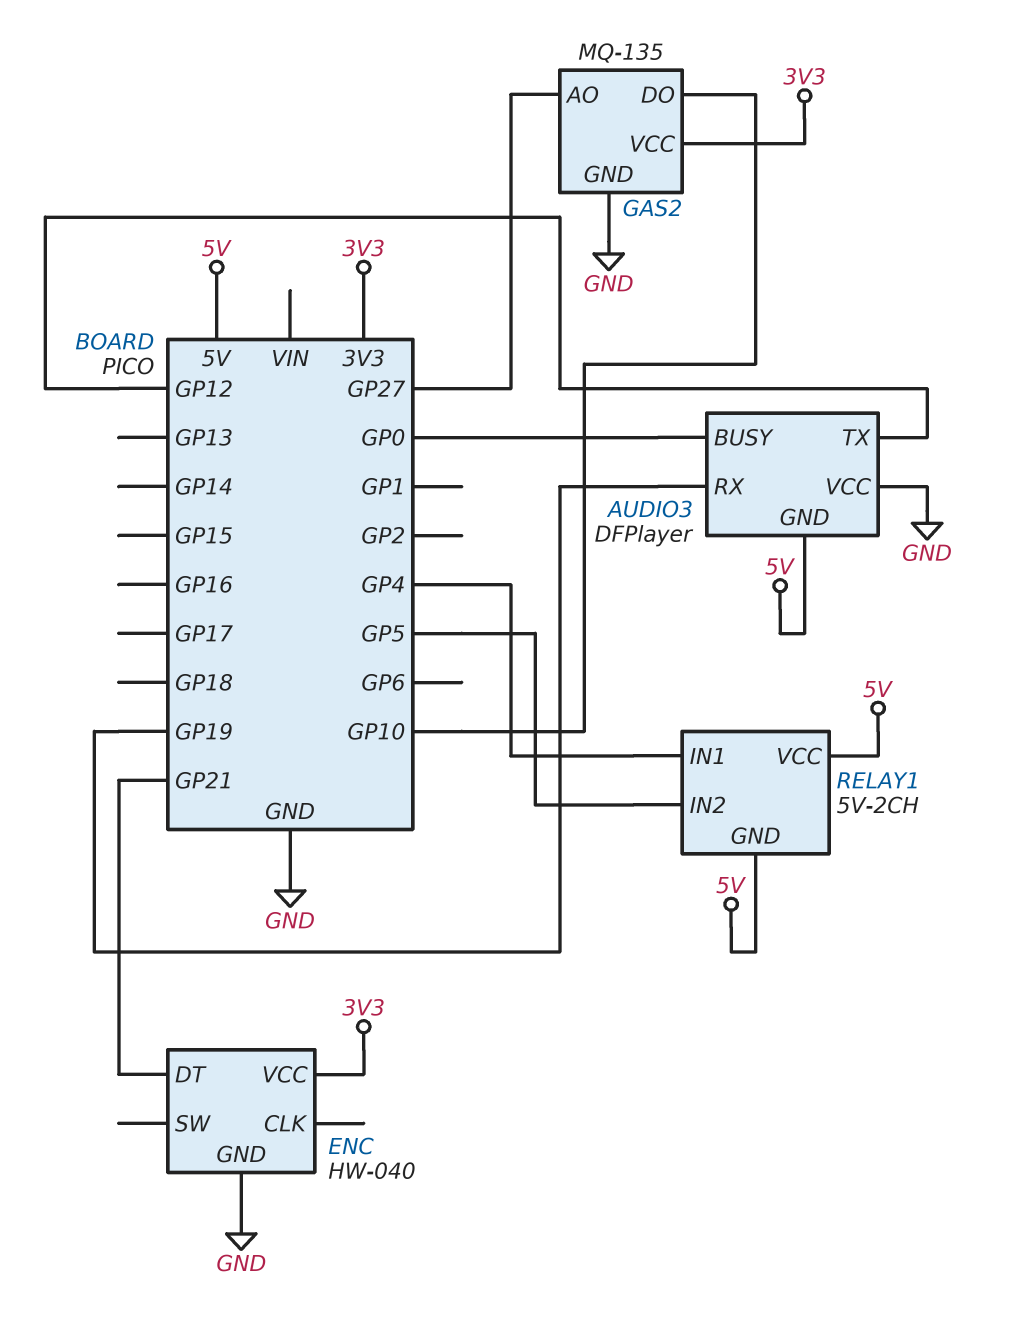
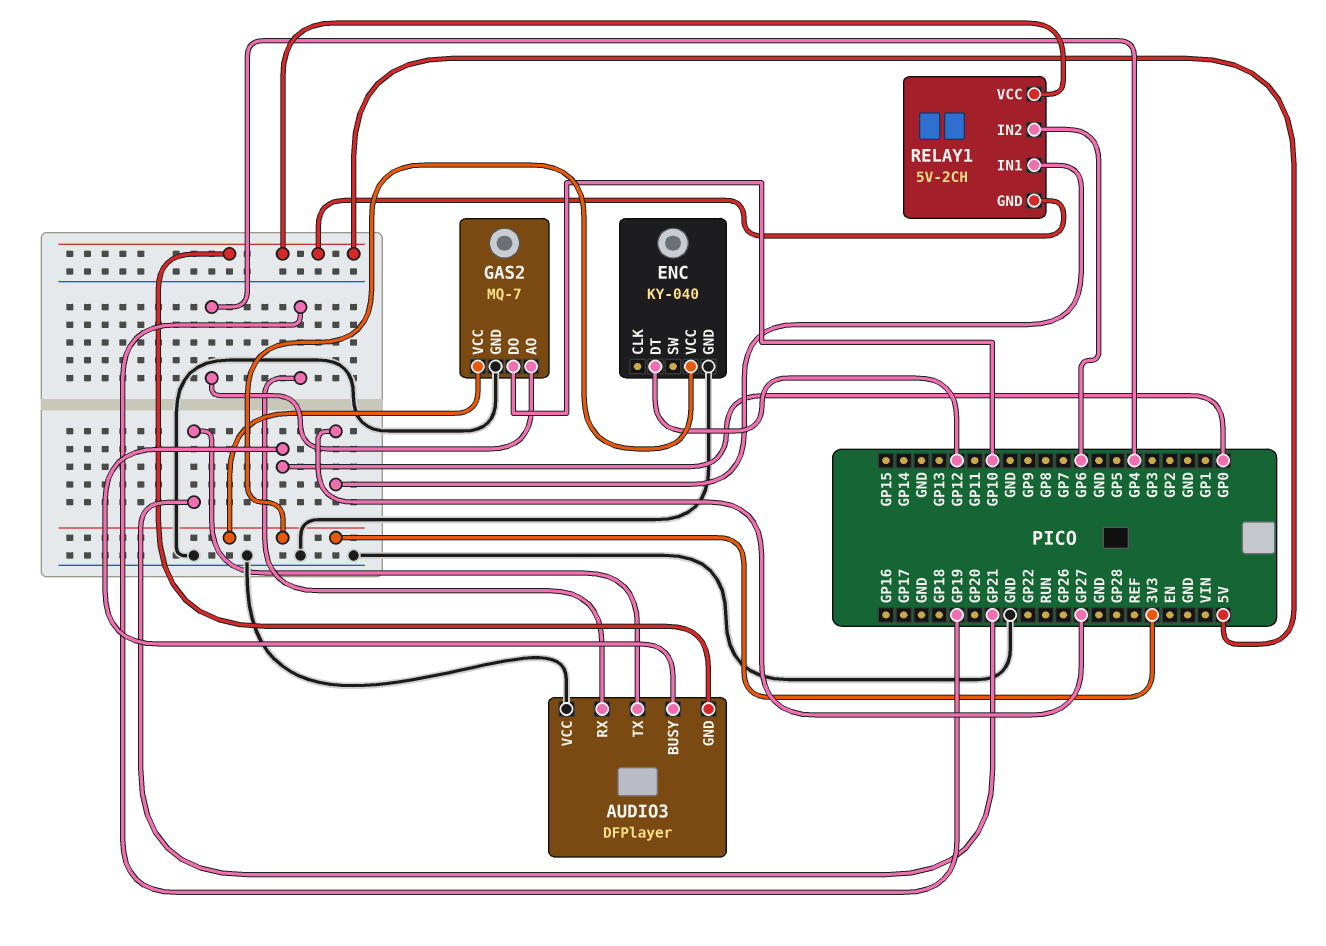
AUDIO3 pin TX: GP12 -> GP21
ENC: HW-040 -> KY-040
ENC pin DT: GP21 -> GP12
GAS2: MQ-135 -> MQ-7
GAS2 pin AO: GP27 -> GP4
RELAY1 pin IN1: GP4 -> GP27
RELAY1 pin IN2: GP5 -> GP6

